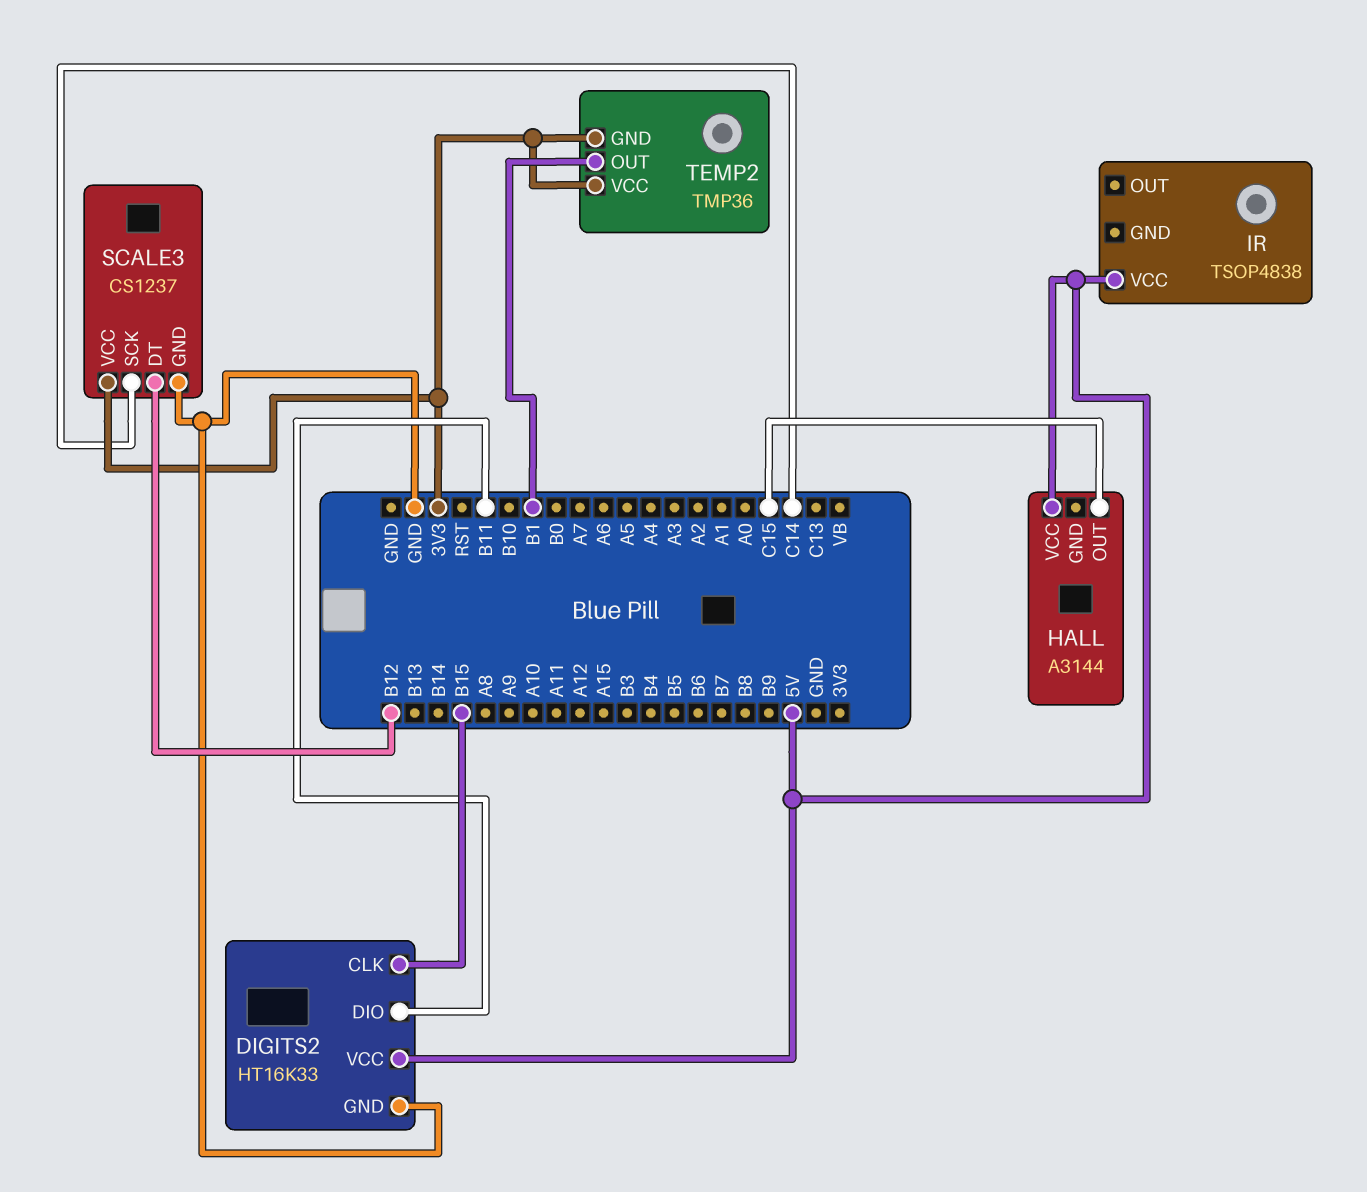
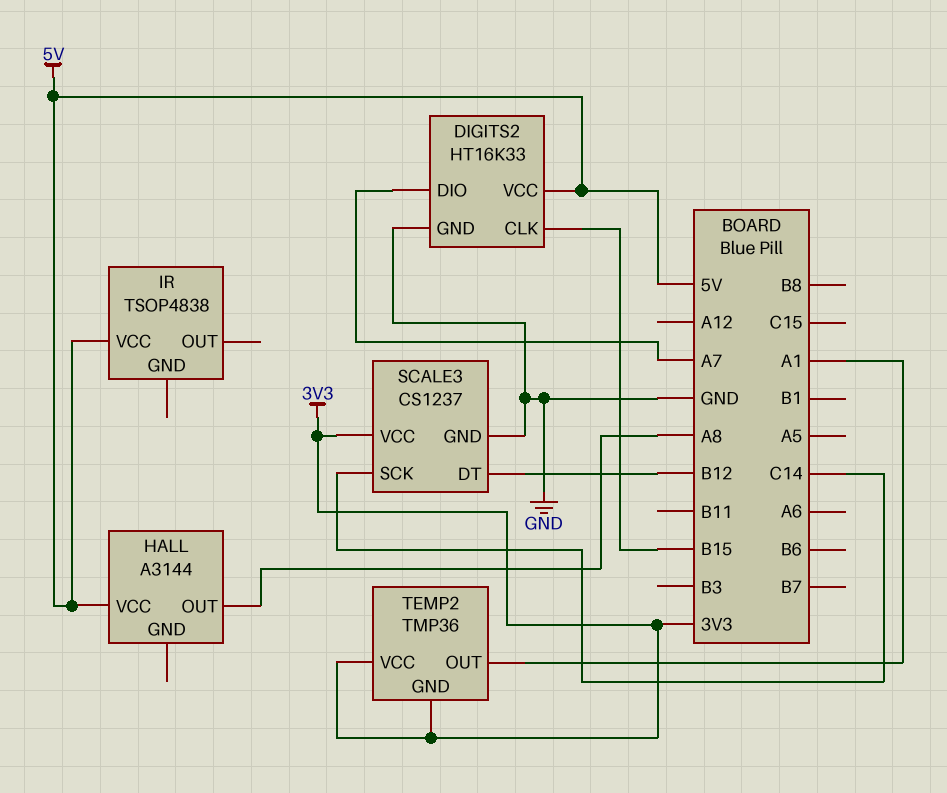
DIGITS2 pin DIO: B11 -> A7
HALL pin OUT: C15 -> A8
TEMP2 pin OUT: B1 -> A1

